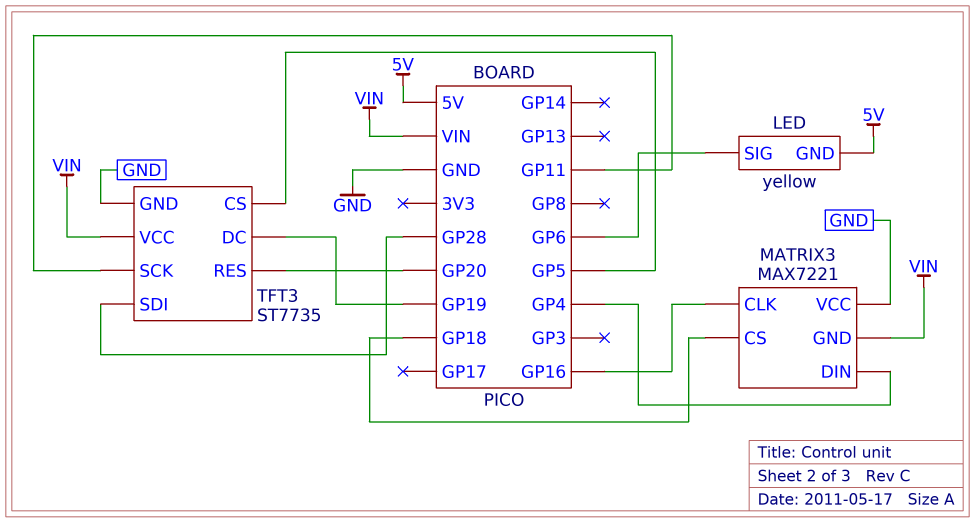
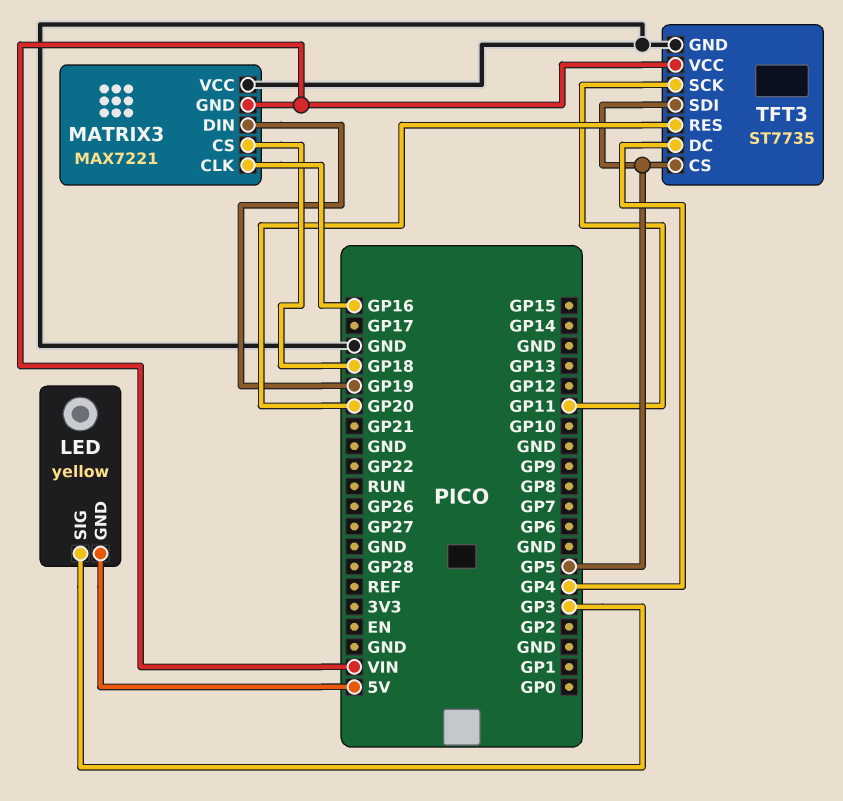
LED pin SIG: GP6 -> GP3
MATRIX3 pin DIN: GP4 -> GP19
TFT3 pin DC: GP19 -> GP4
TFT3 pin SDI: GP28 -> GP5

